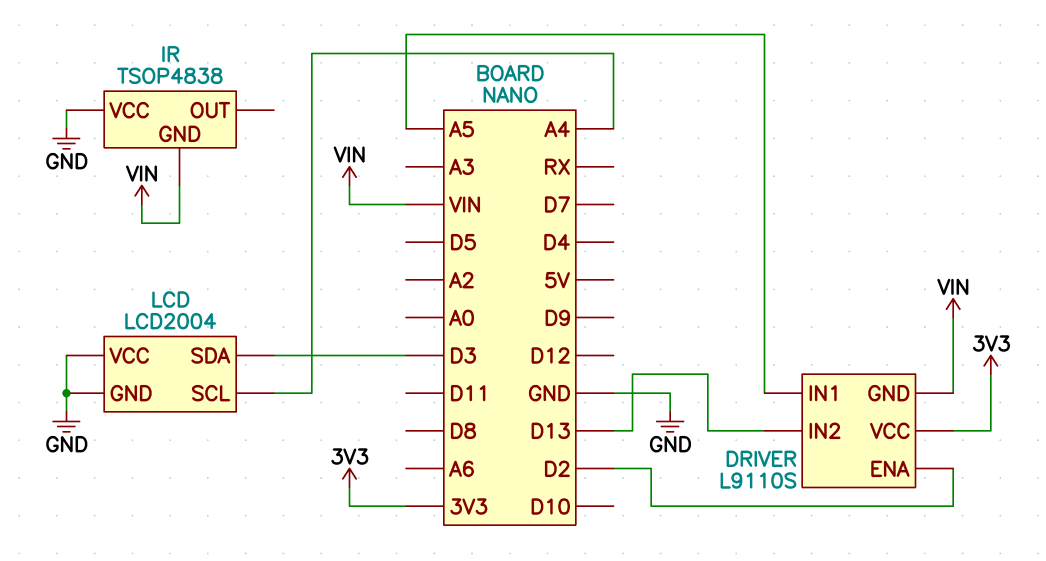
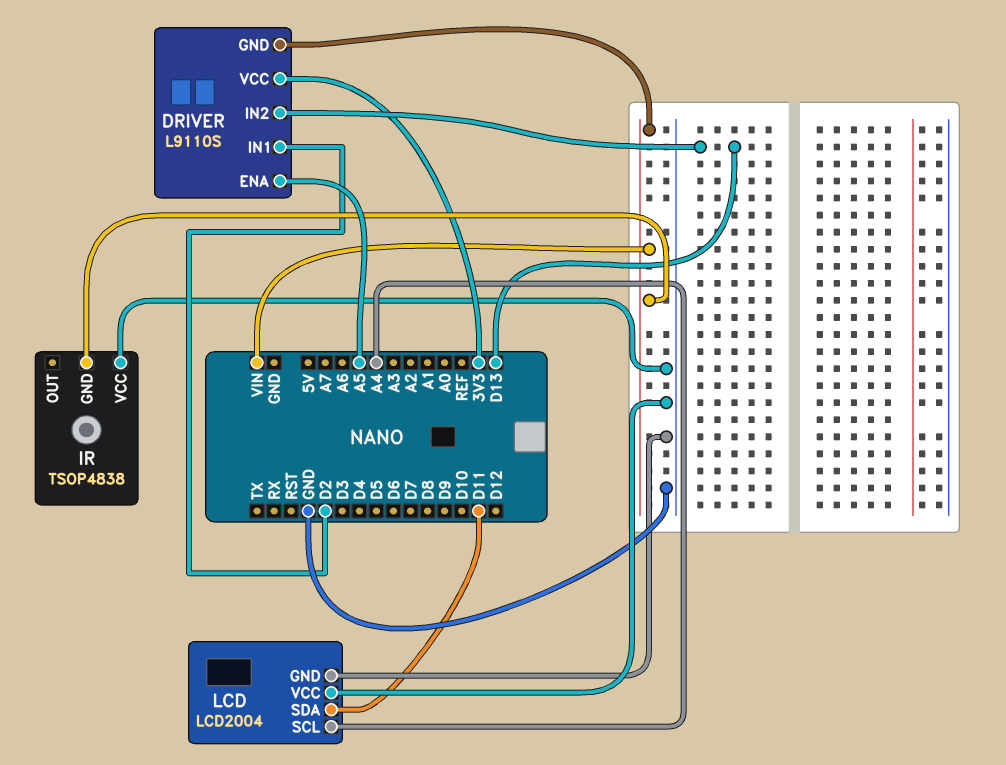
DRIVER pin ENA: D2 -> A5
DRIVER pin IN1: A5 -> D2
LCD pin SDA: D3 -> D11

